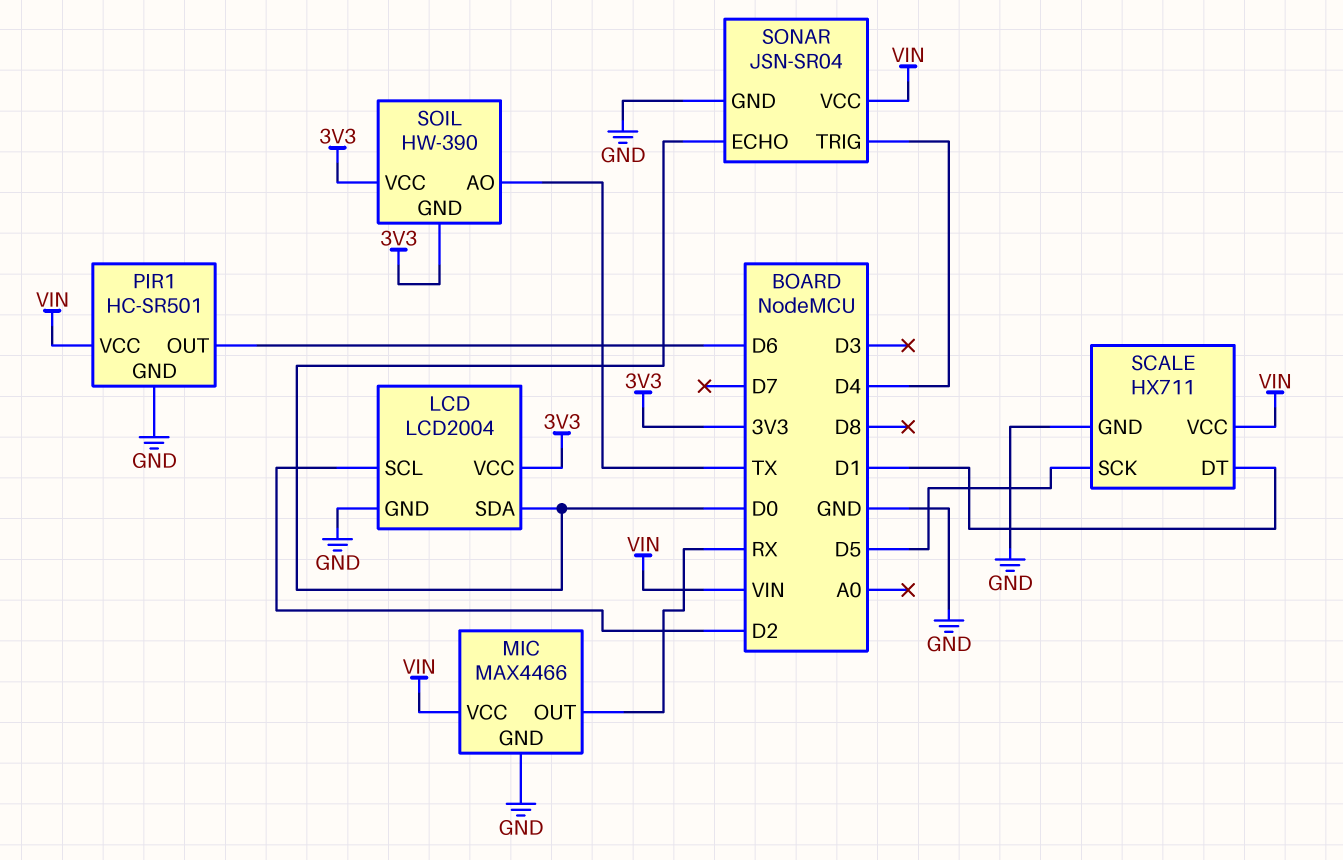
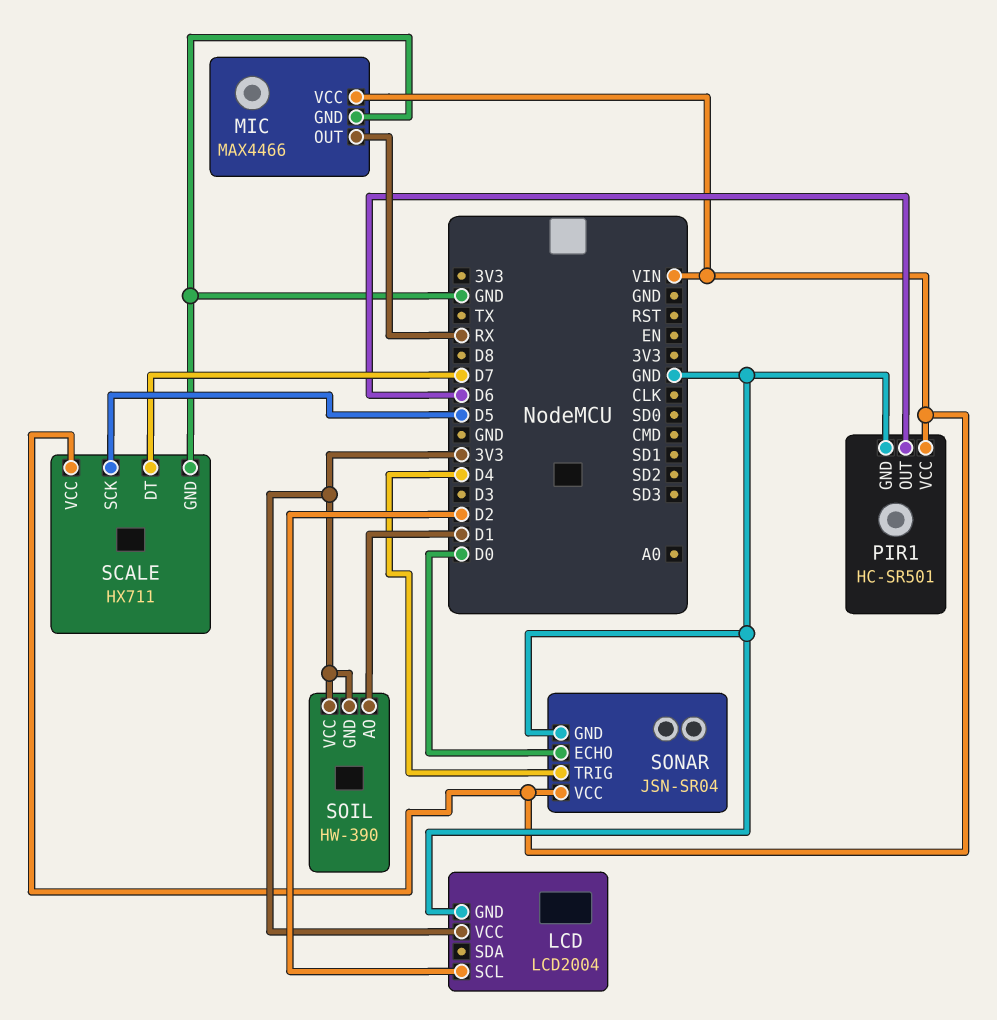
LCD pin SDA: D0 -> none
SCALE pin DT: D1 -> D7
SOIL pin AO: TX -> D1

